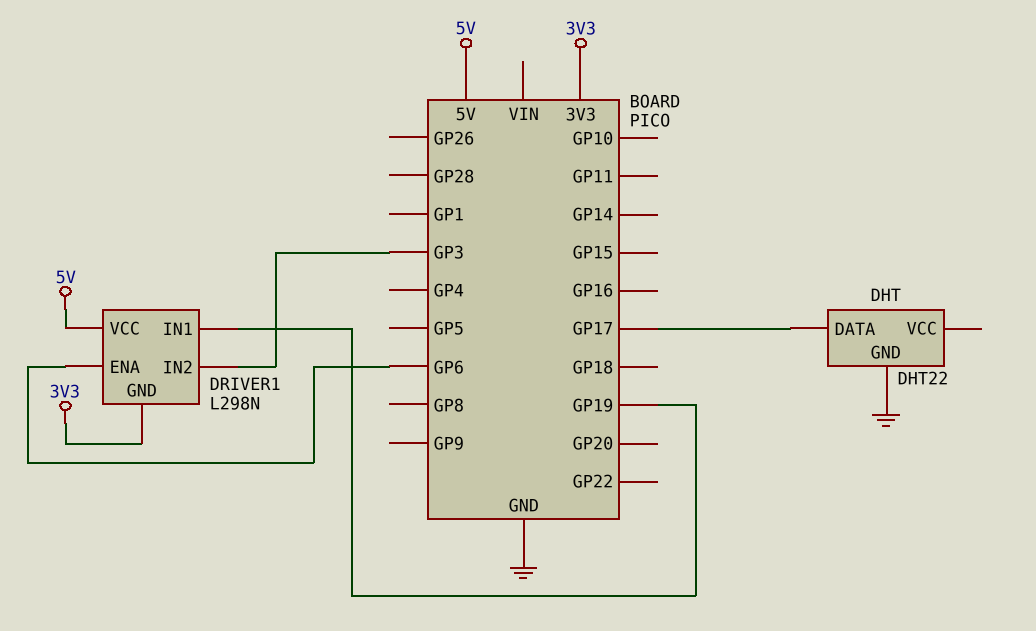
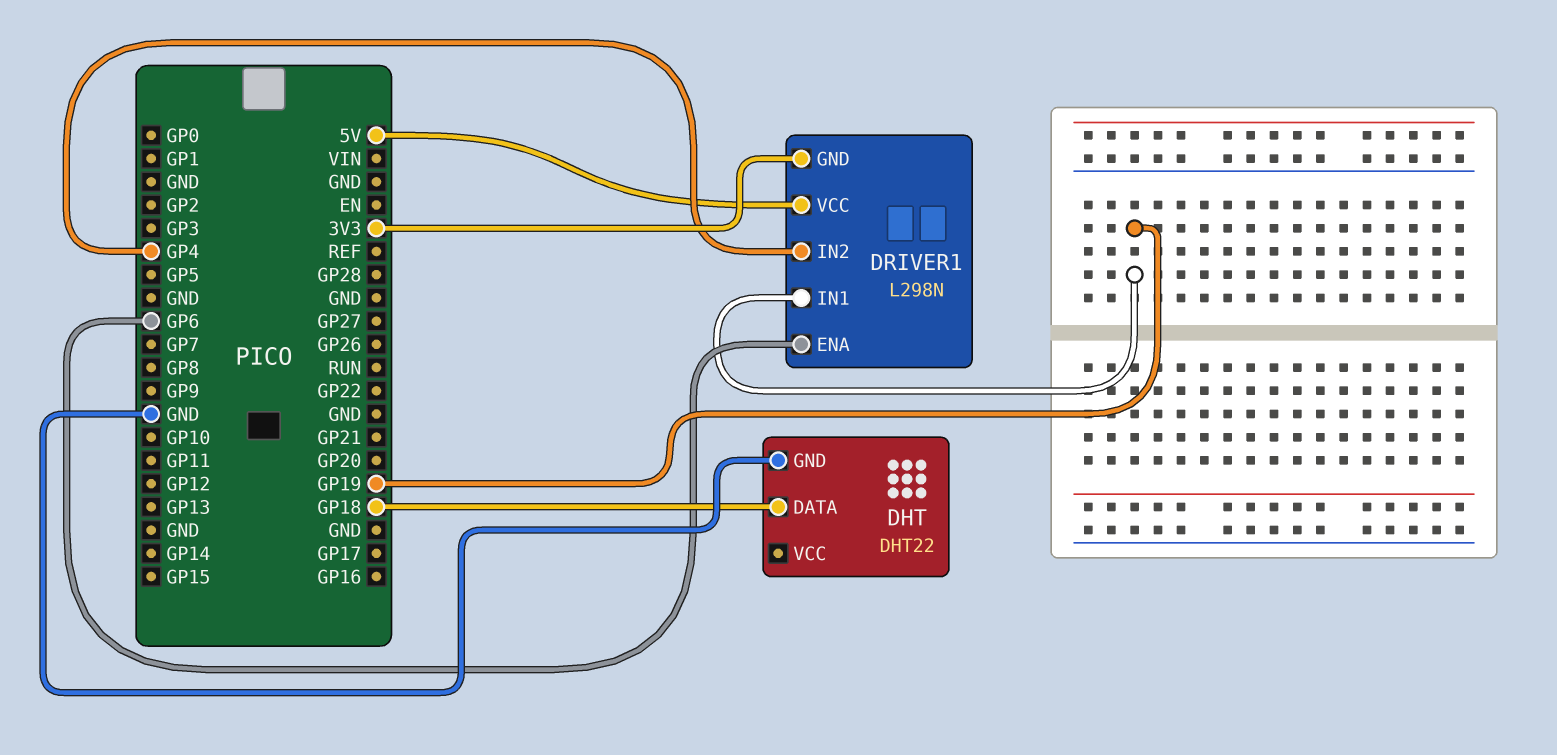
DHT pin DATA: GP17 -> GP18
DRIVER1 pin IN2: GP3 -> GP4

